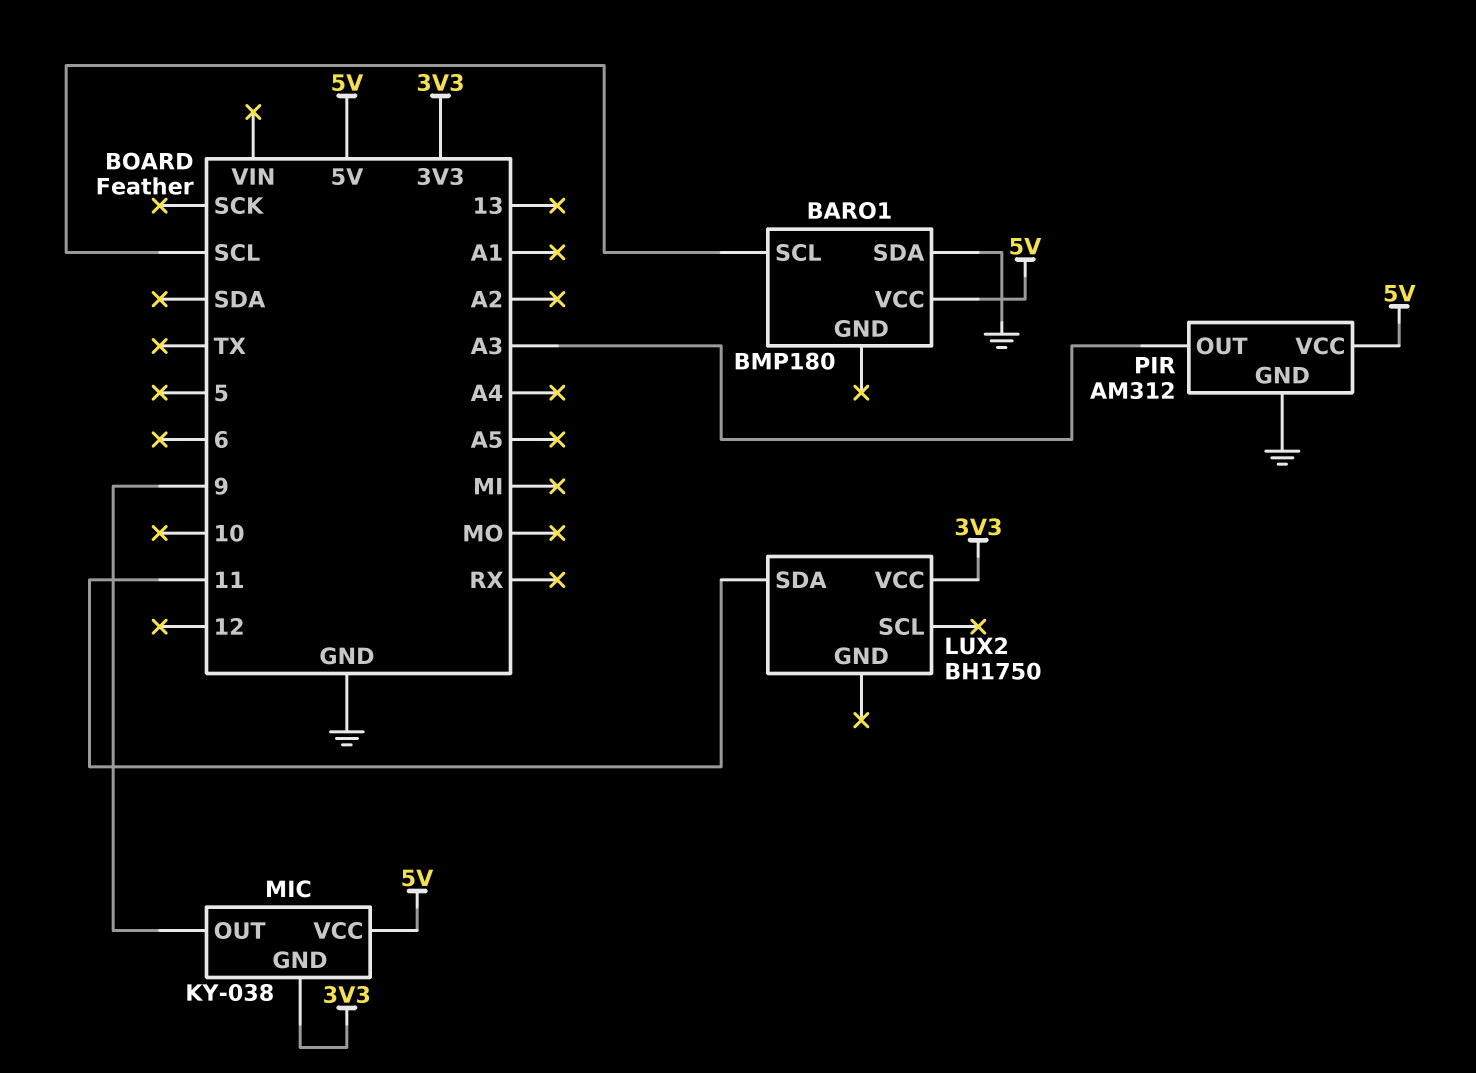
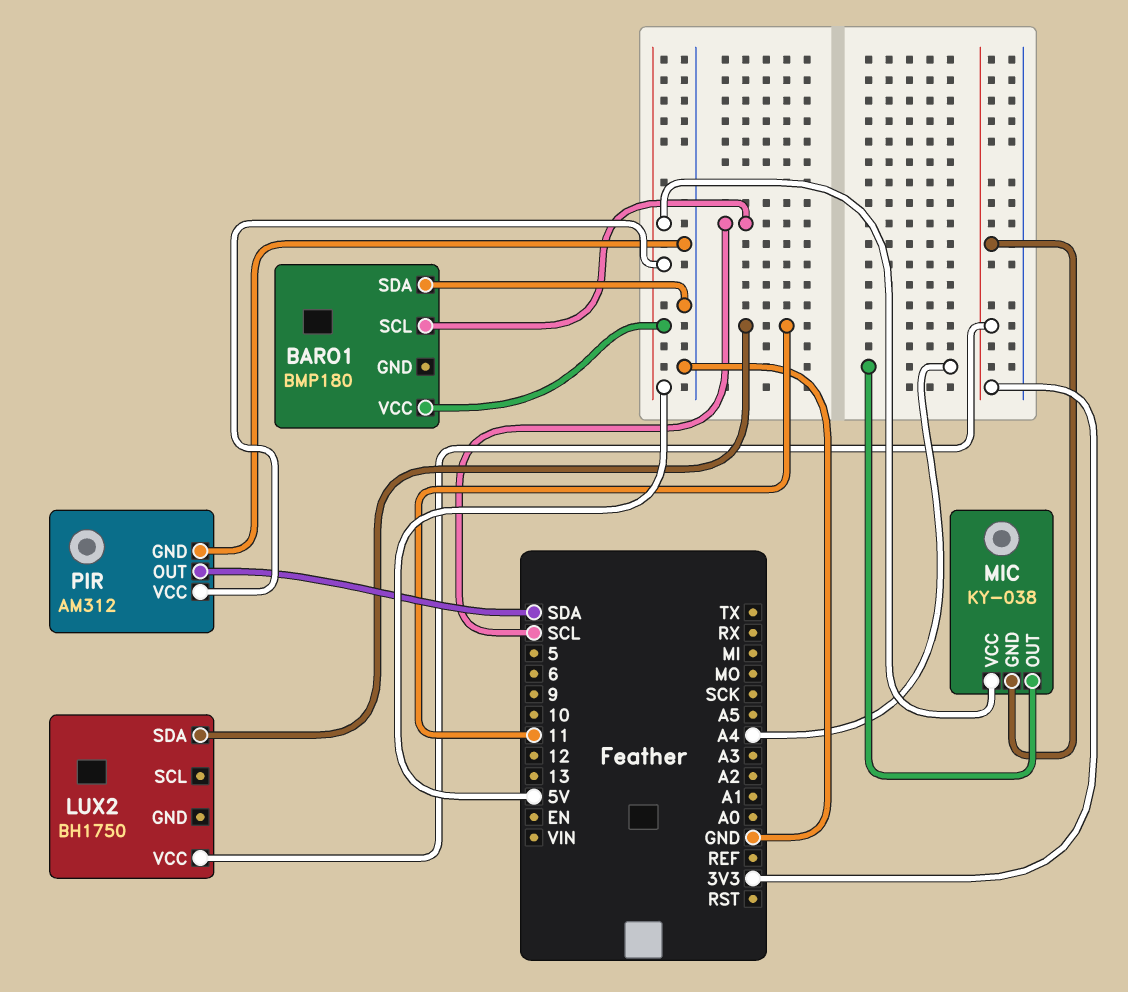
MIC pin OUT: 9 -> A4
PIR pin OUT: A3 -> SDA

